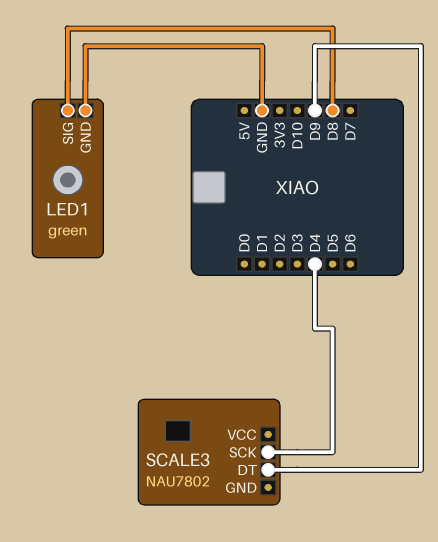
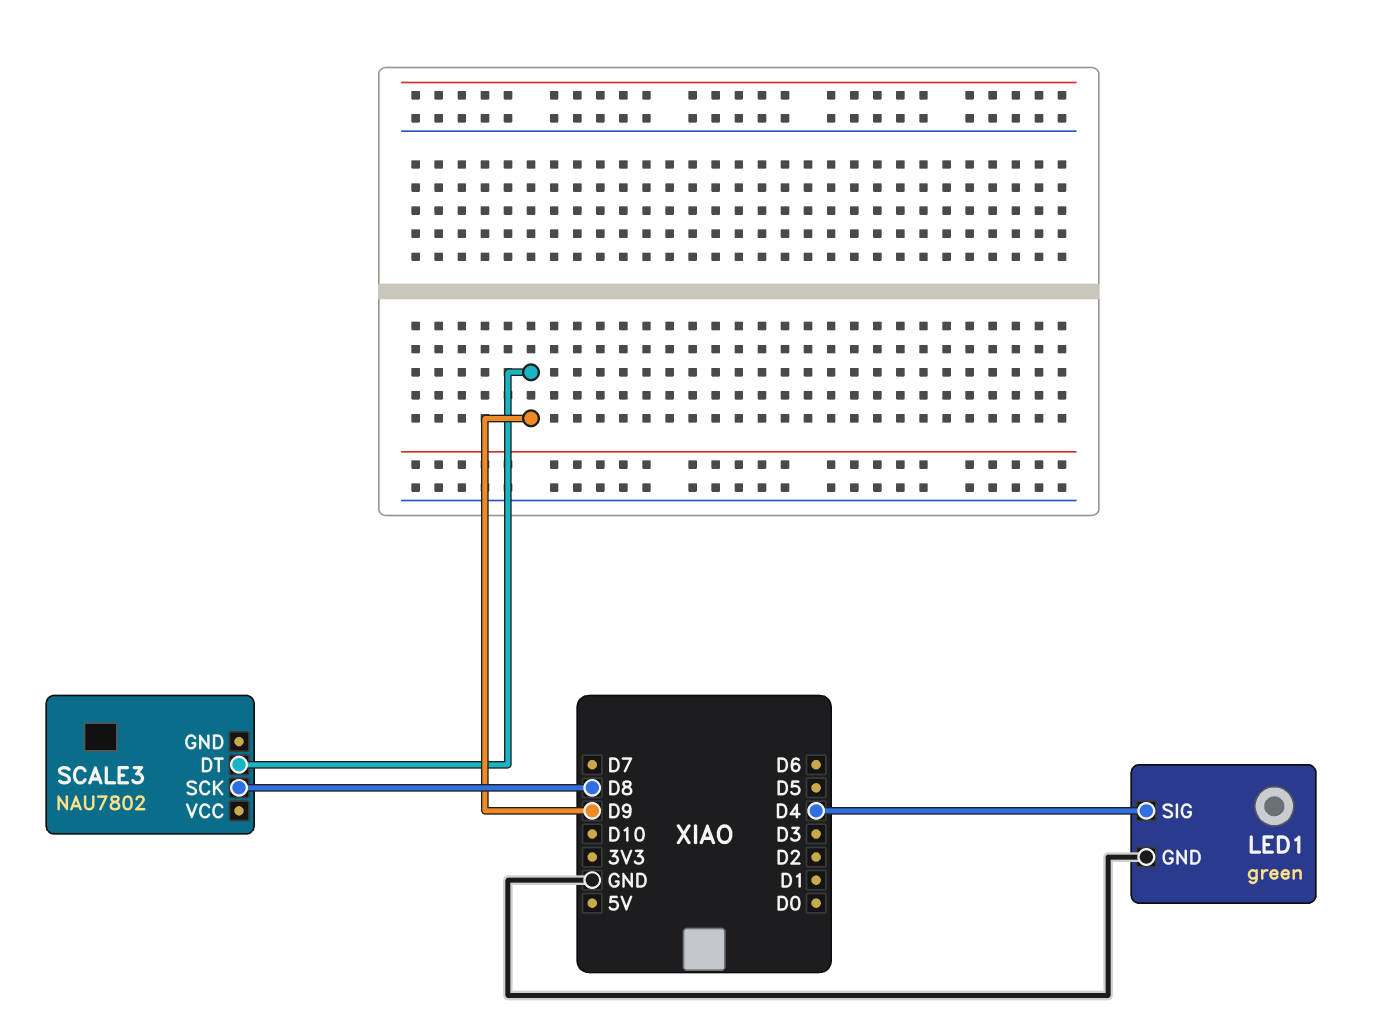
LED1 pin SIG: D8 -> D4
SCALE3 pin SCK: D4 -> D8

